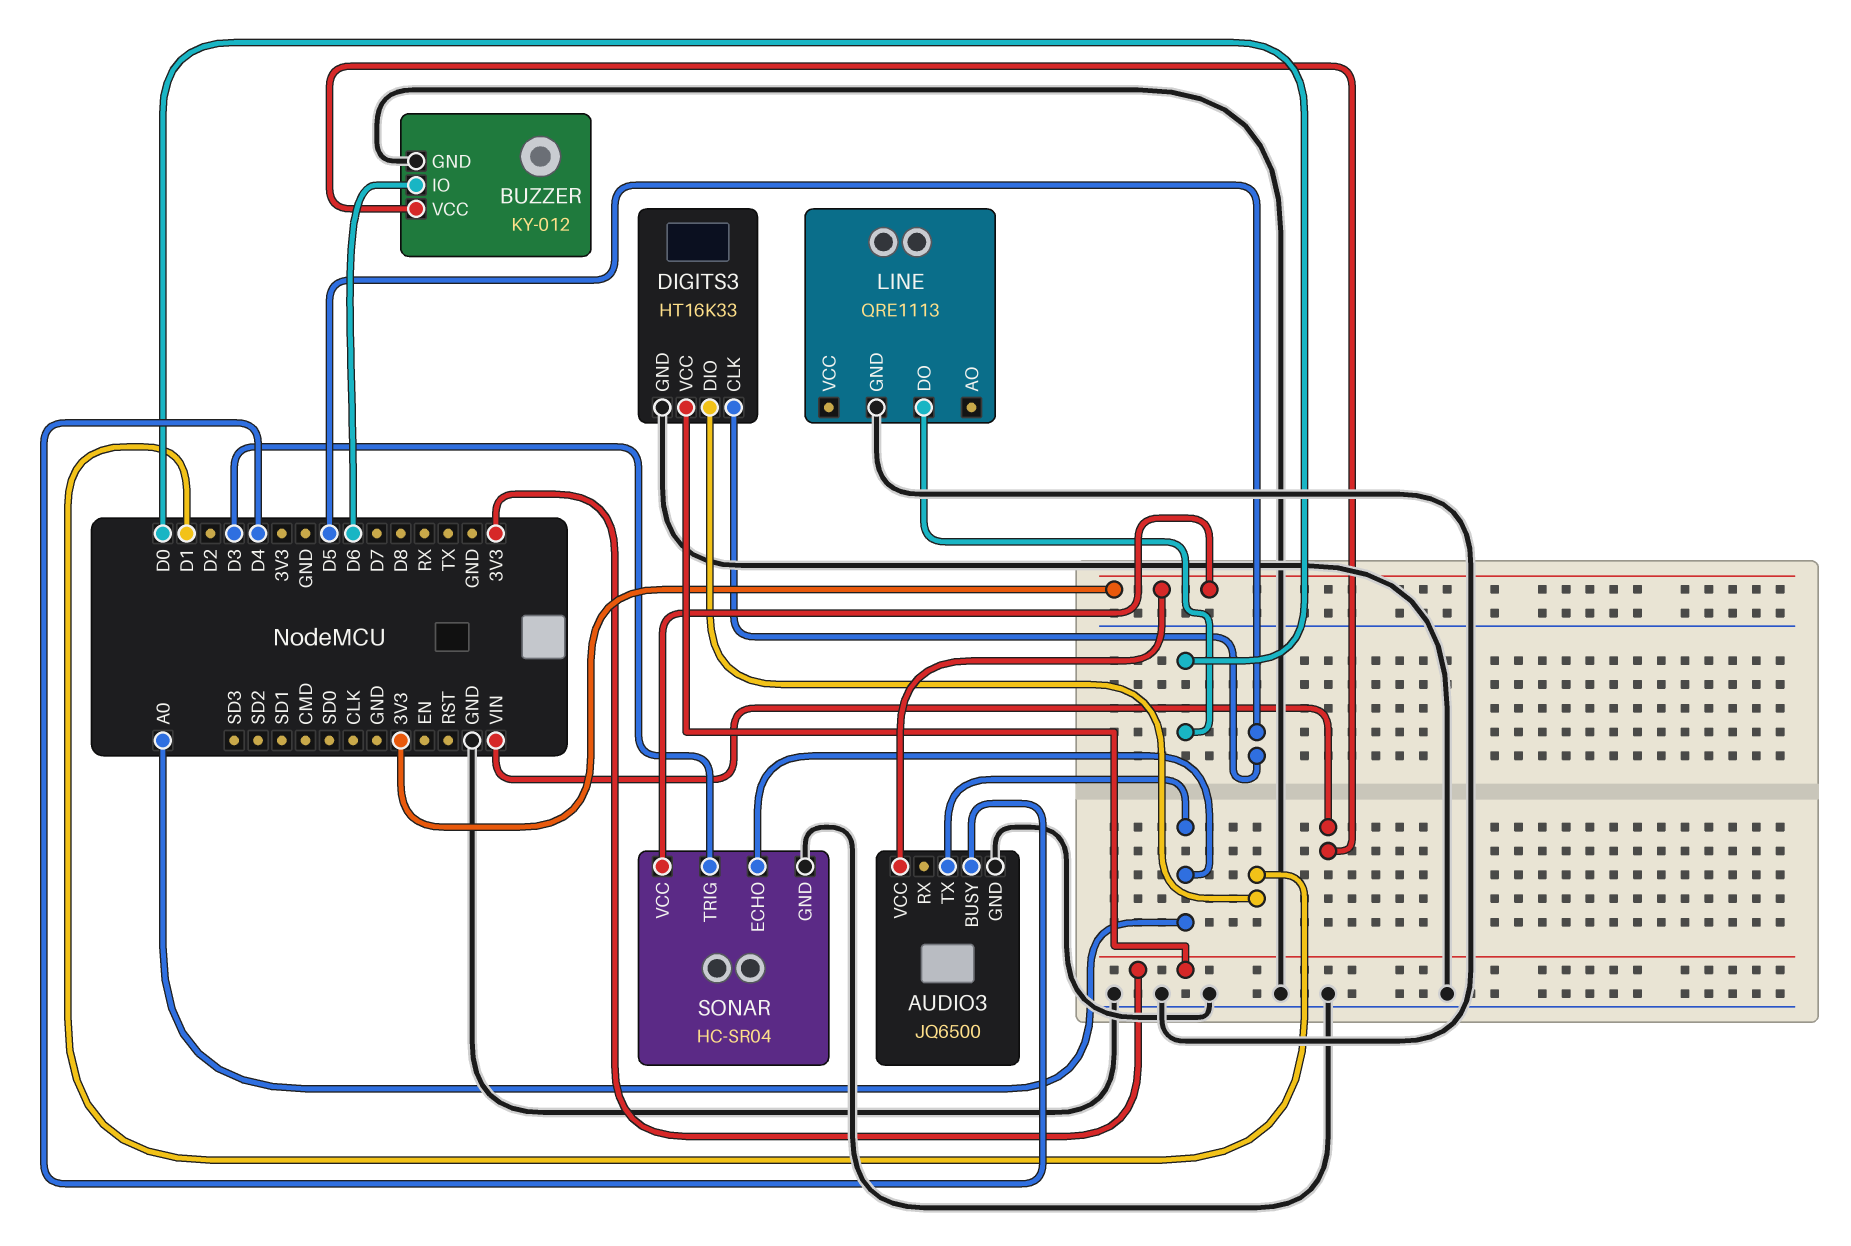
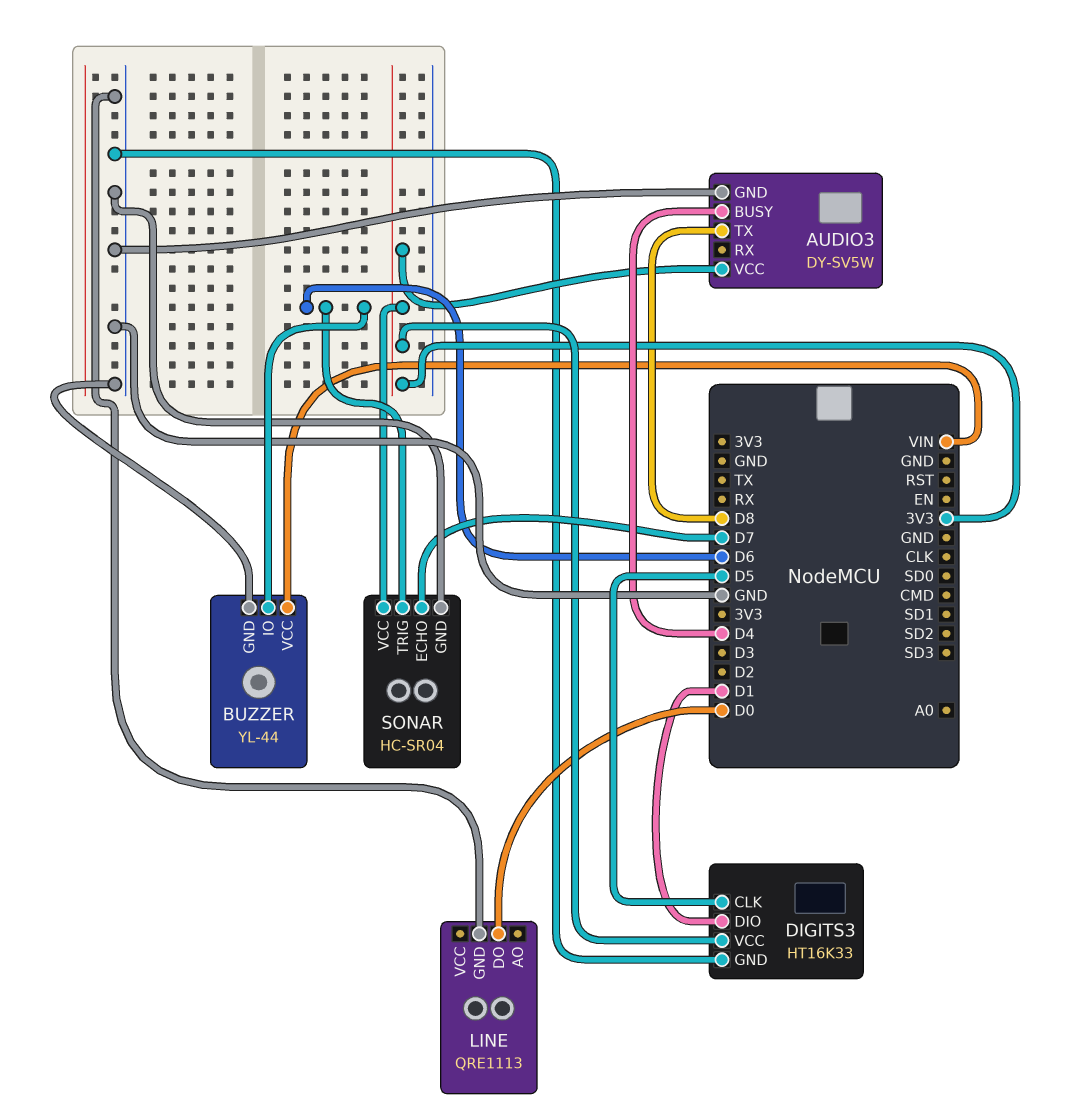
AUDIO3: JQ6500 -> DY-SV5W
AUDIO3 pin TX: A0 -> D8
BUZZER: KY-012 -> YL-44
SONAR pin ECHO: A0 -> D7
SONAR pin TRIG: D3 -> D6

